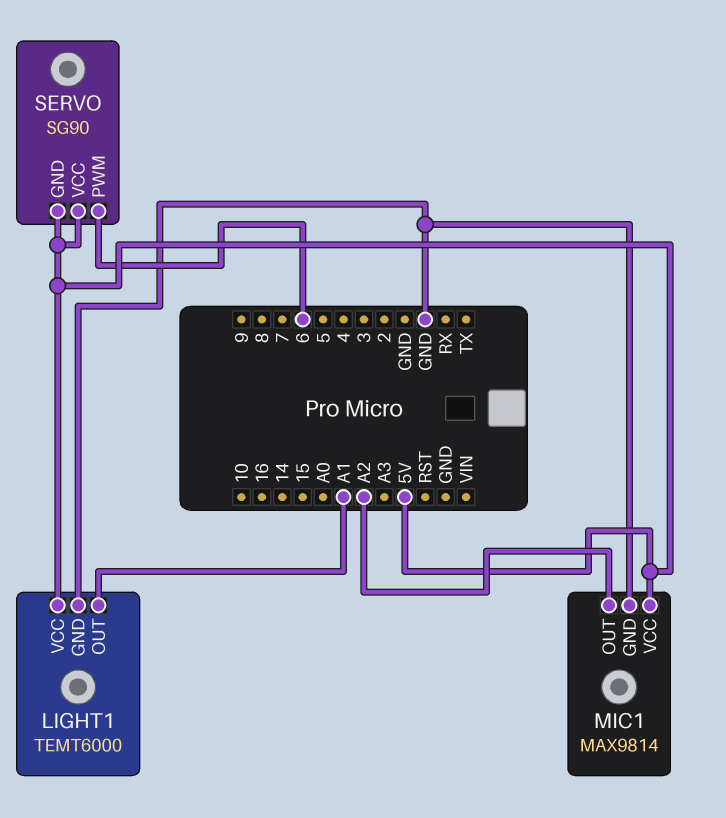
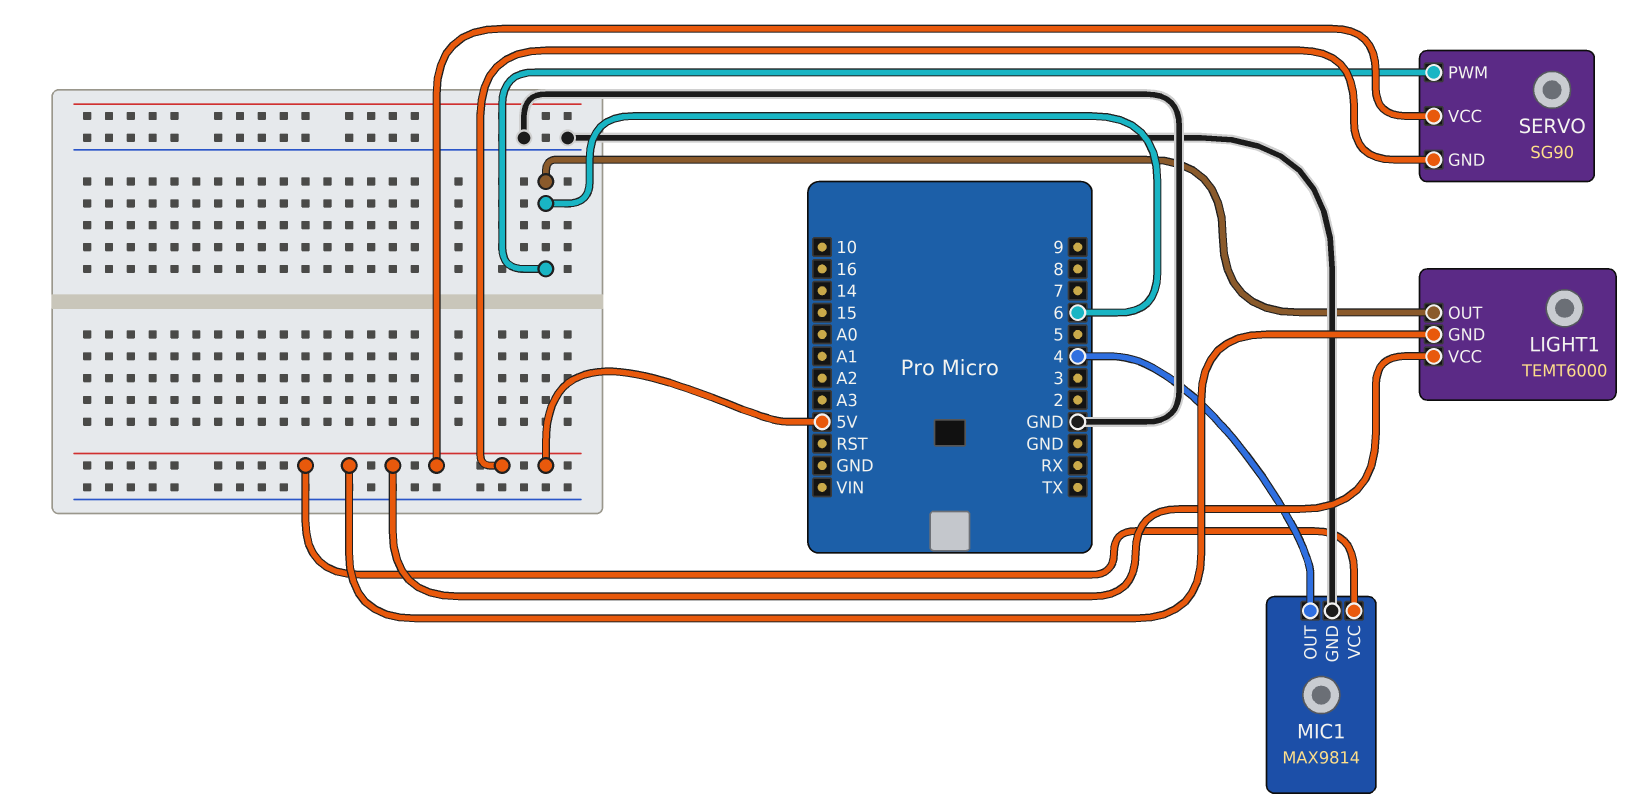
LIGHT1 pin GND: GND -> 5V
LIGHT1 pin OUT: A1 -> 6
MIC1 pin OUT: A2 -> 4

